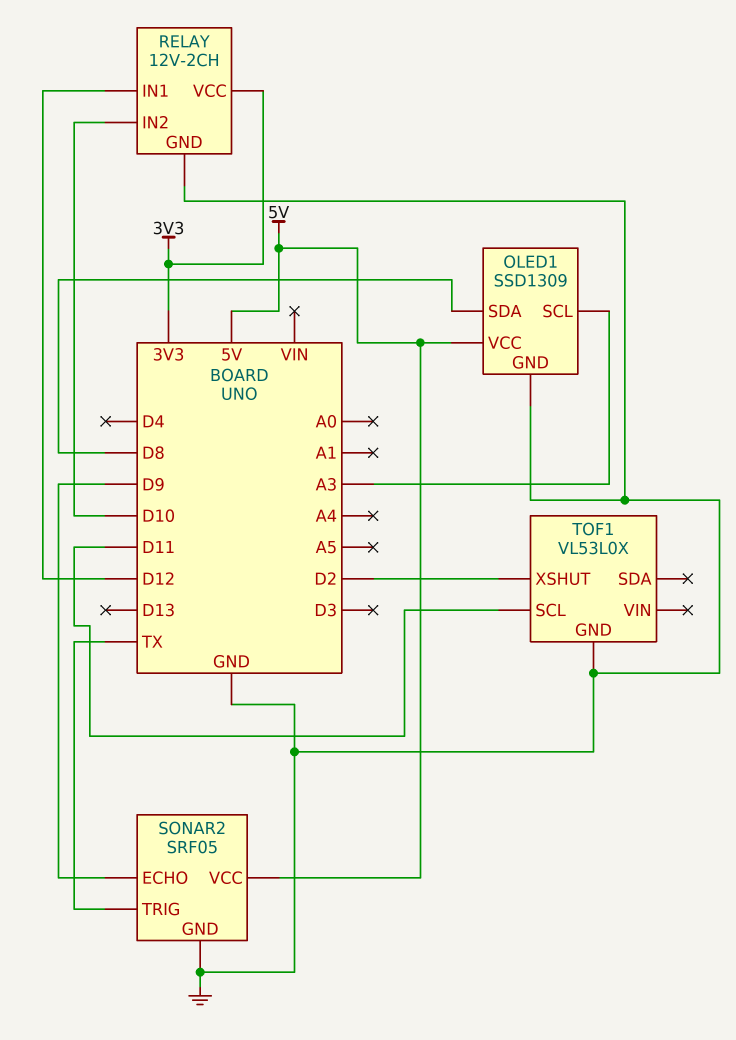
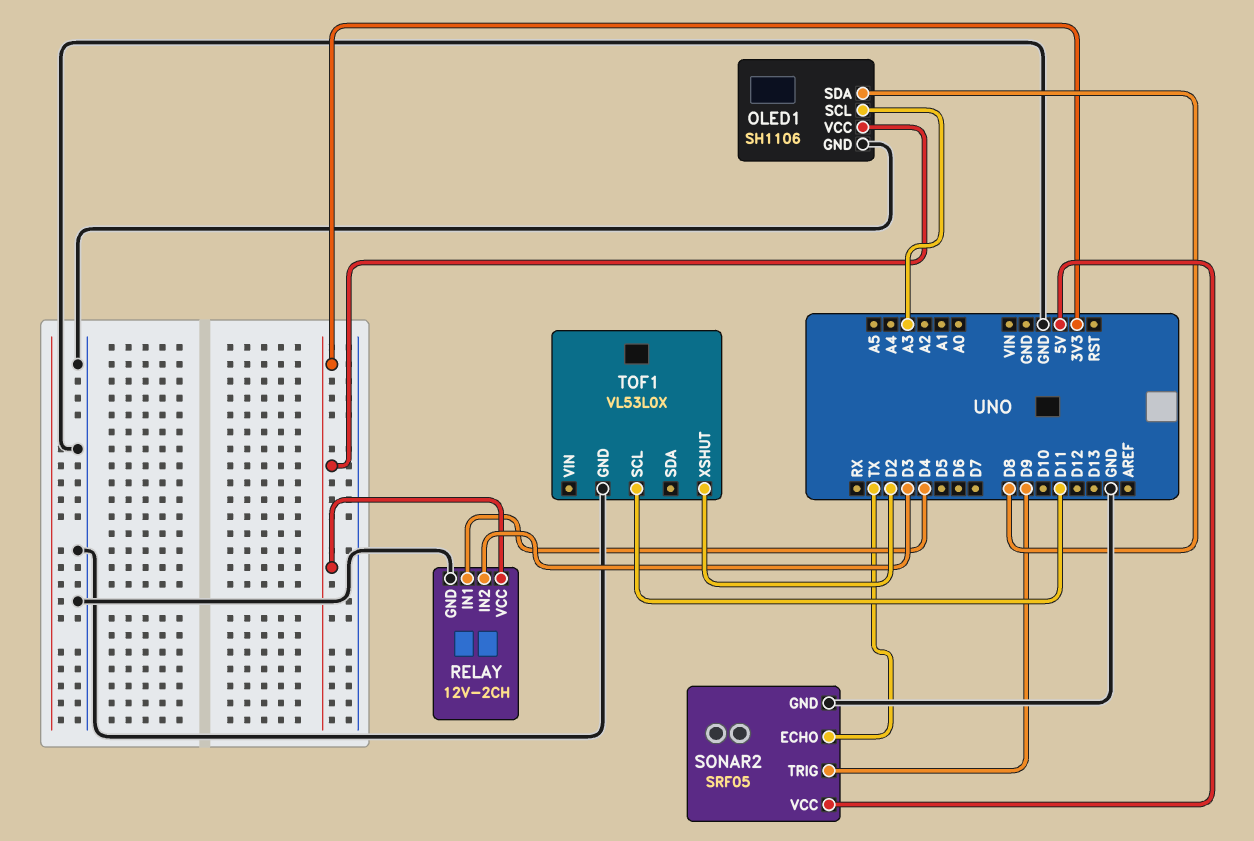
OLED1: SSD1309 -> SH1106
OLED1 pin VCC: 5V -> 3V3
RELAY pin IN1: D12 -> D4
RELAY pin IN2: D10 -> D3
SONAR2 pin ECHO: D9 -> TX
SONAR2 pin TRIG: TX -> D9

